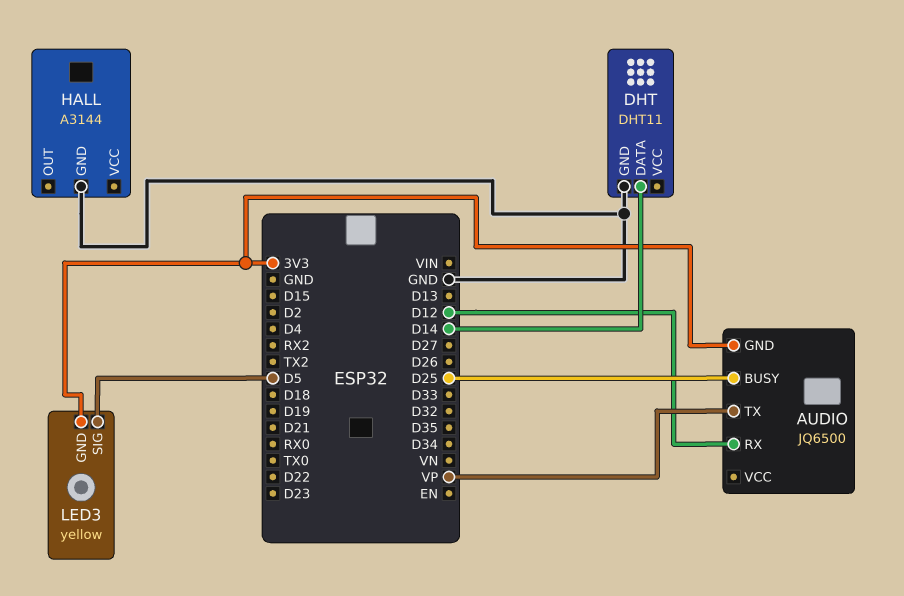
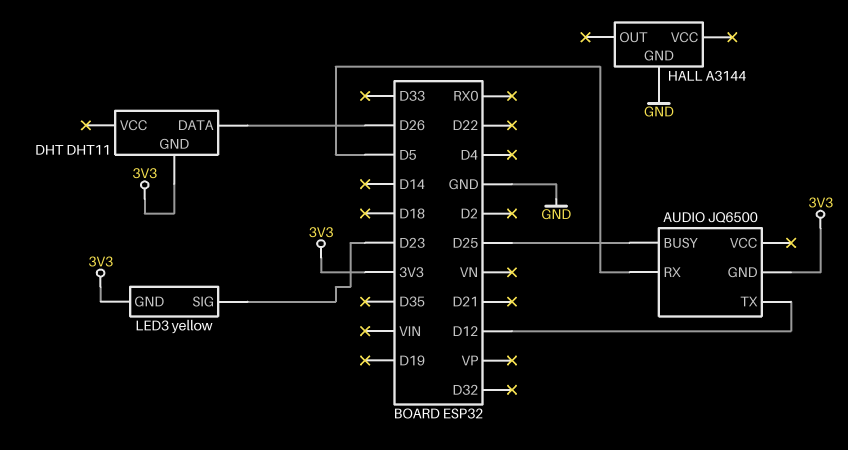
AUDIO pin RX: D12 -> D5
AUDIO pin TX: VP -> D12
DHT pin DATA: D14 -> D26
DHT pin GND: GND -> 3V3
LED3 pin SIG: D5 -> D23

